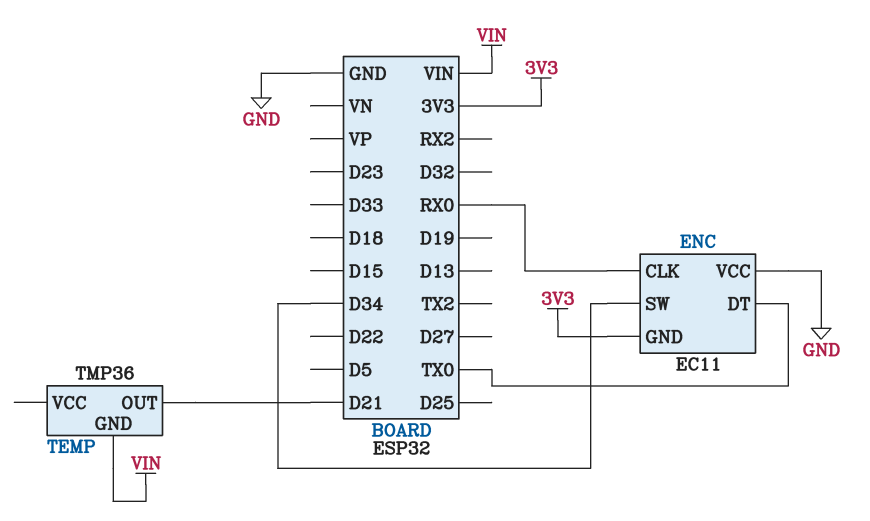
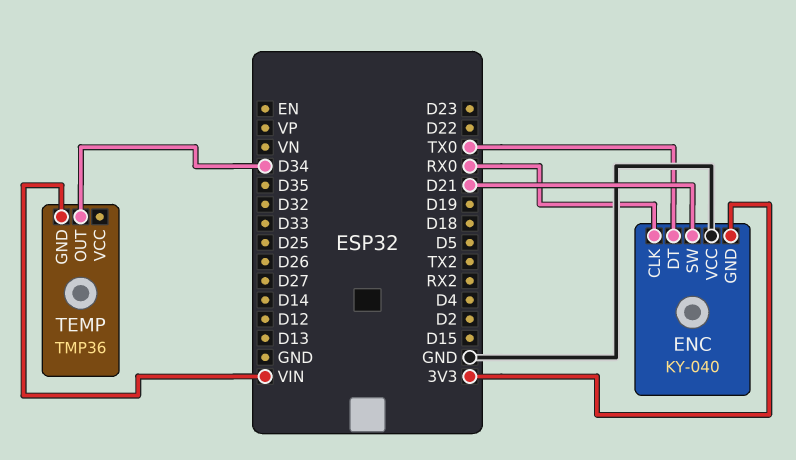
ENC: EC11 -> KY-040
ENC pin SW: D34 -> D21
TEMP pin OUT: D21 -> D34

